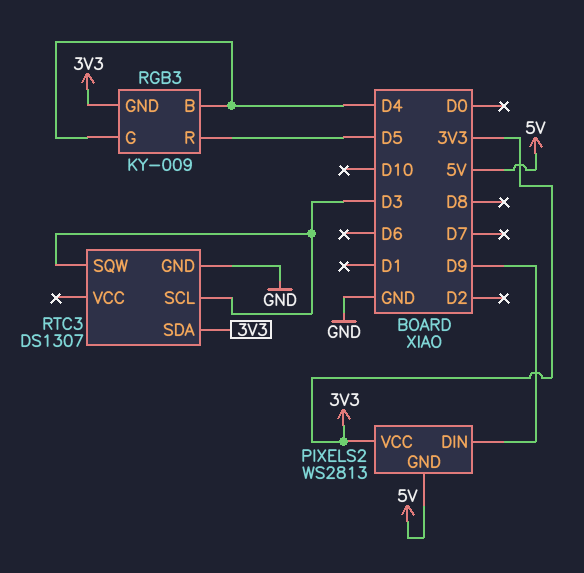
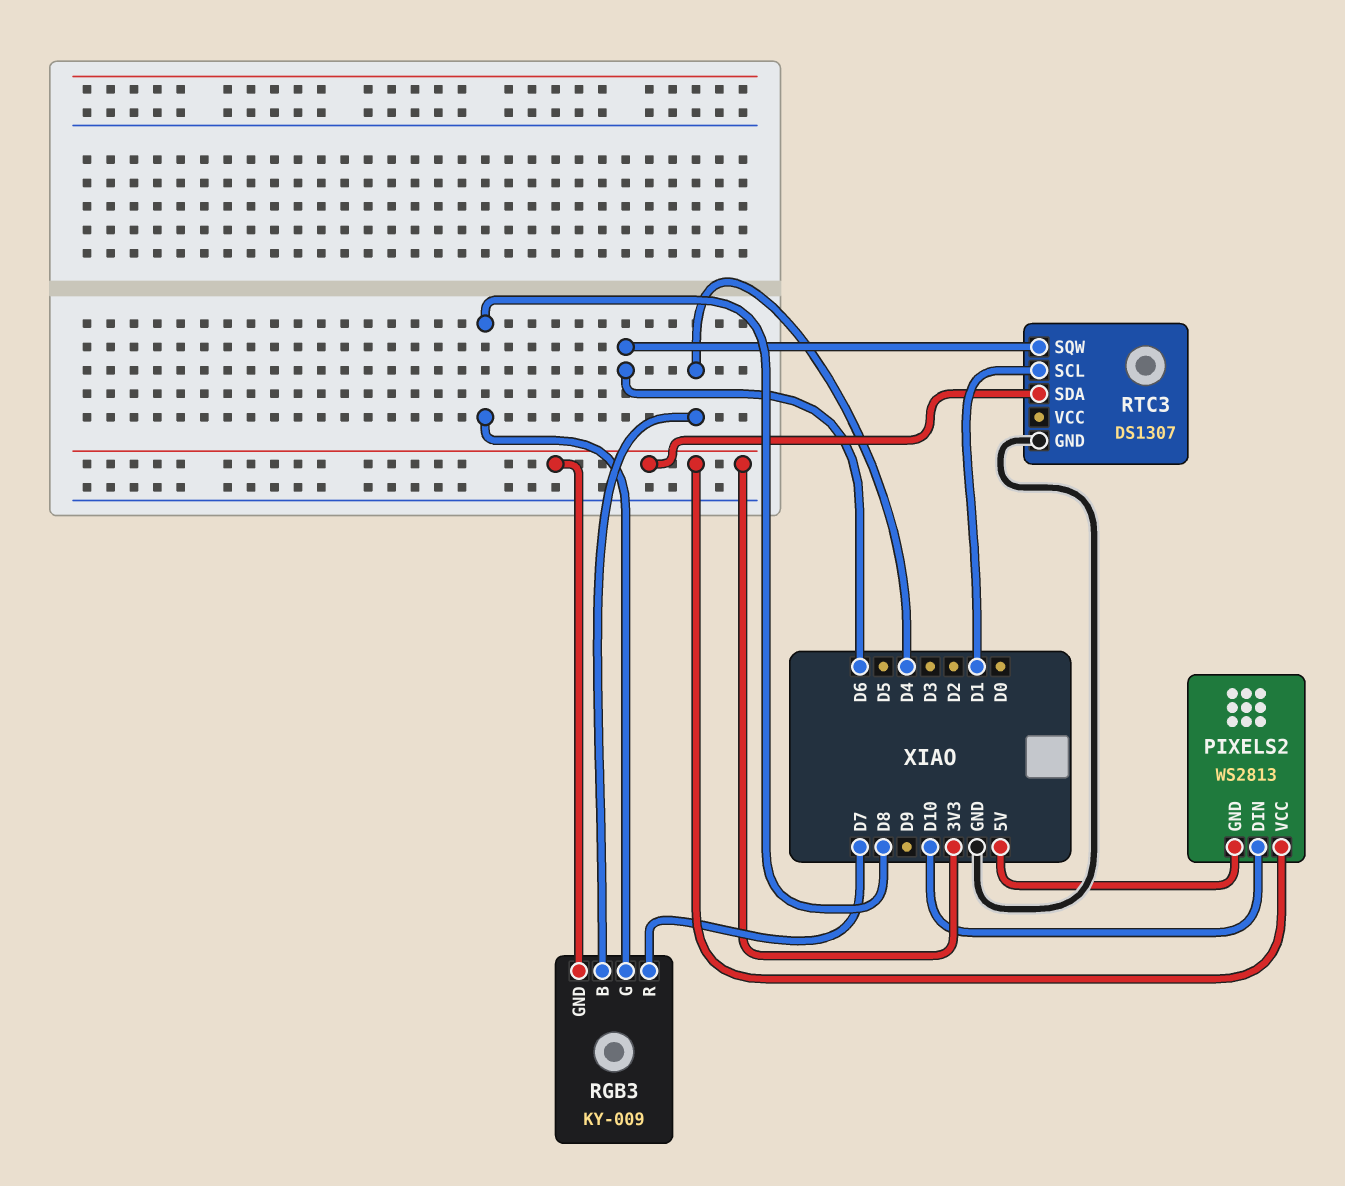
PIXELS2 pin DIN: D9 -> D10
RGB3 pin G: D4 -> D8
RGB3 pin R: D5 -> D7
RTC3 pin SCL: D3 -> D1
RTC3 pin SQW: D3 -> D6

